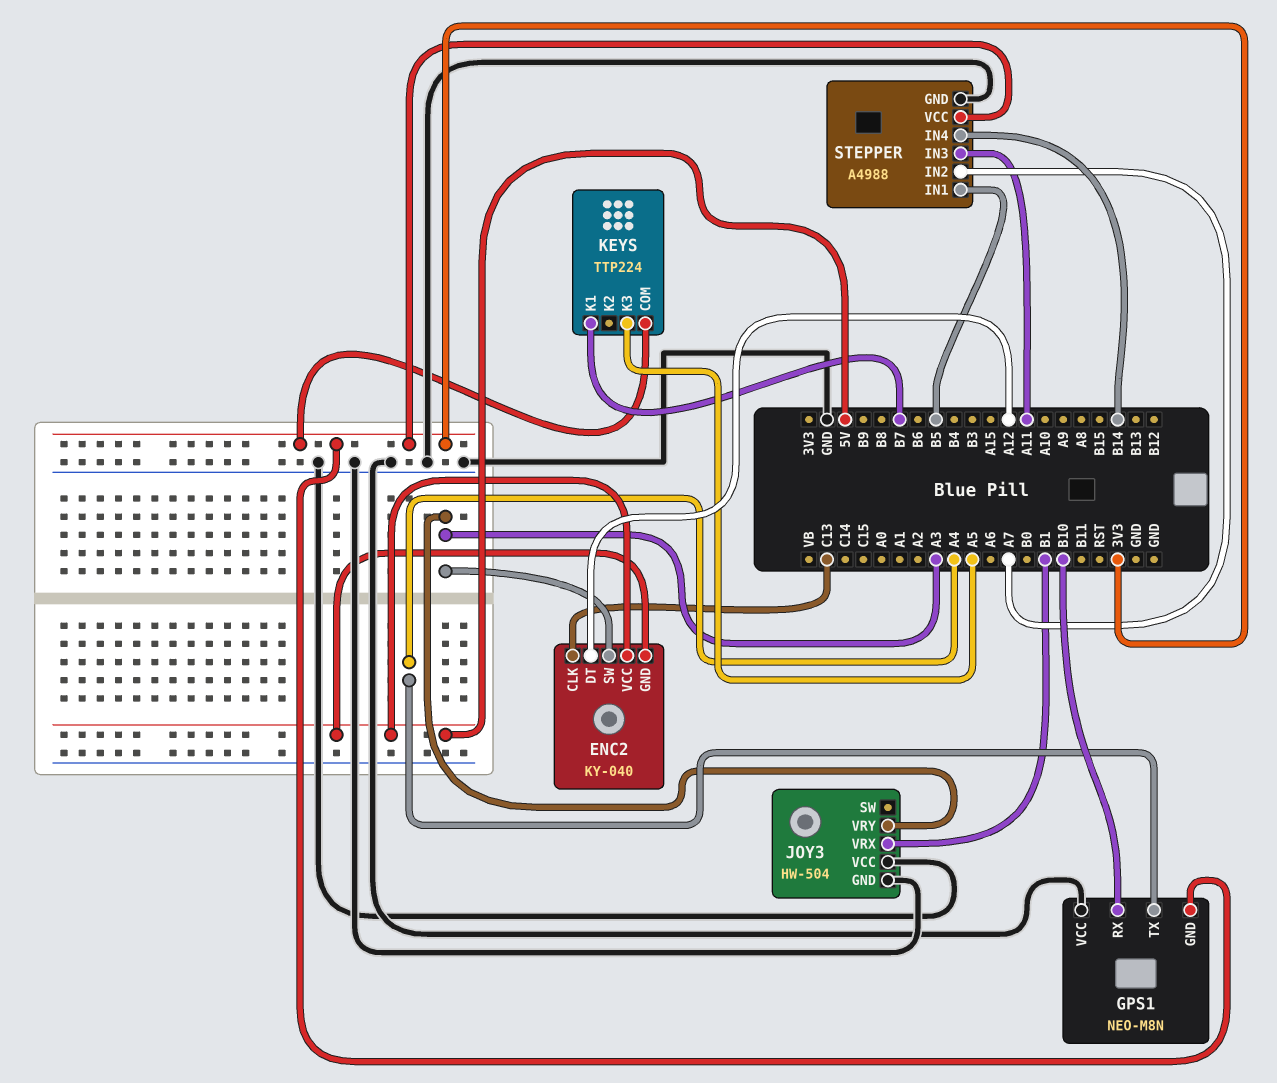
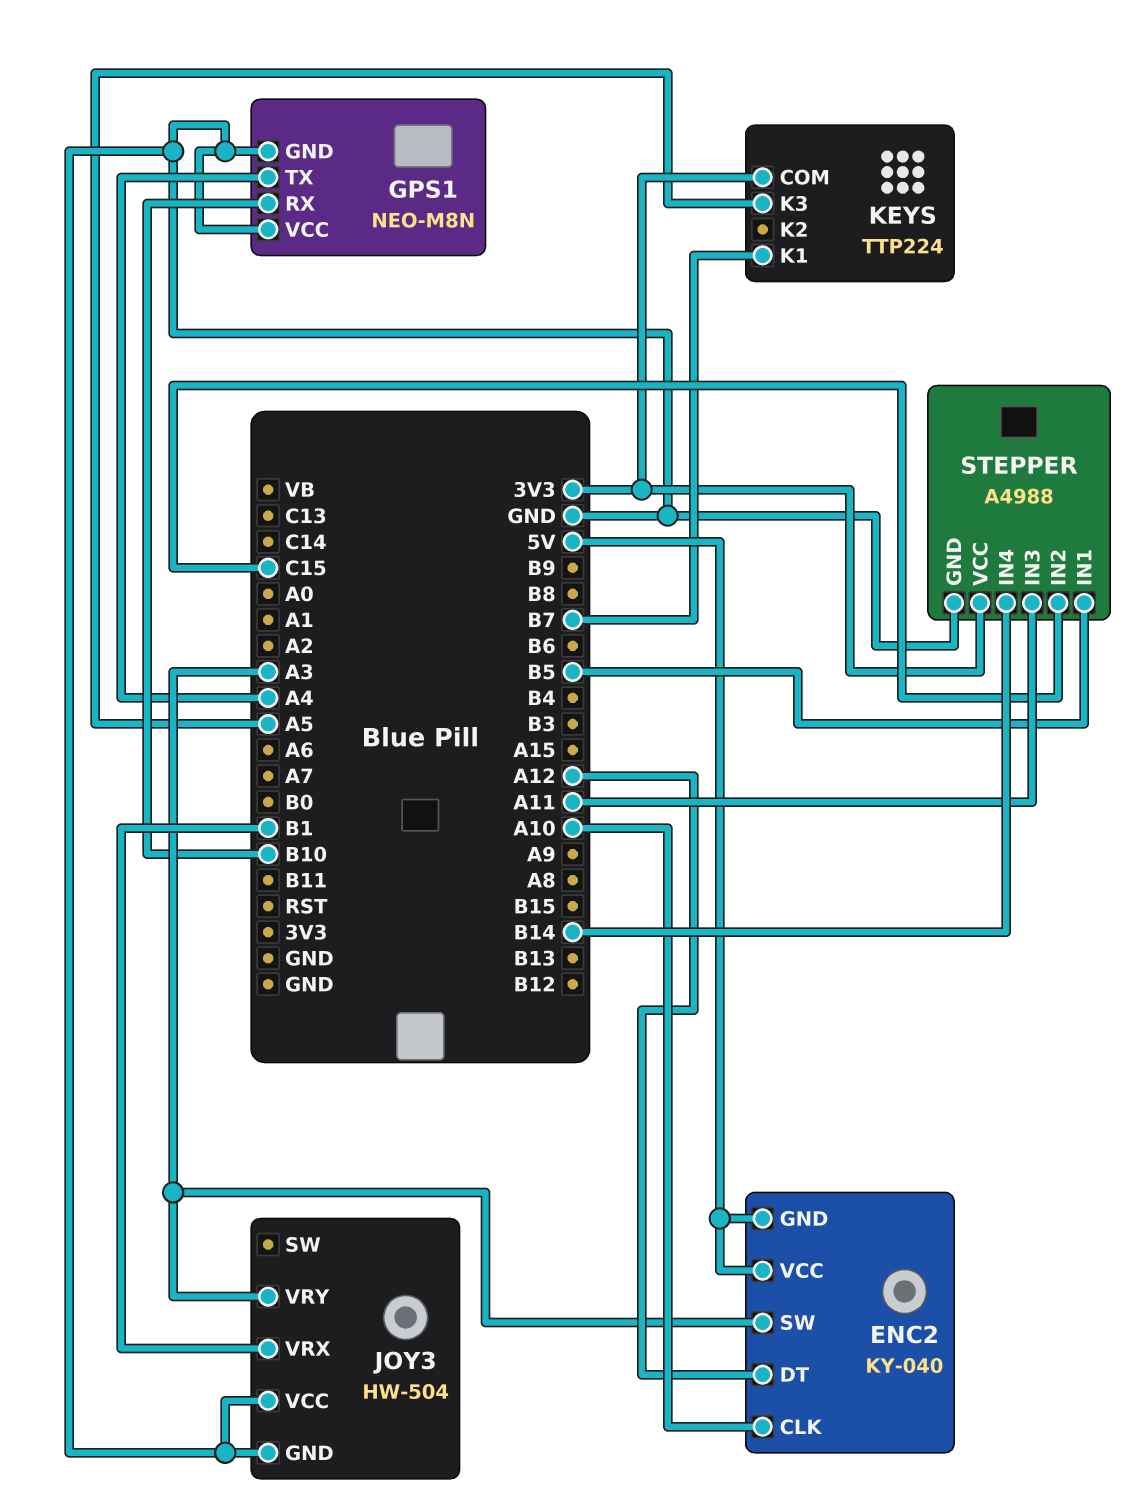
ENC2 pin CLK: C13 -> A10
GPS1 pin GND: 3V3 -> GND
STEPPER pin IN2: A7 -> C15

